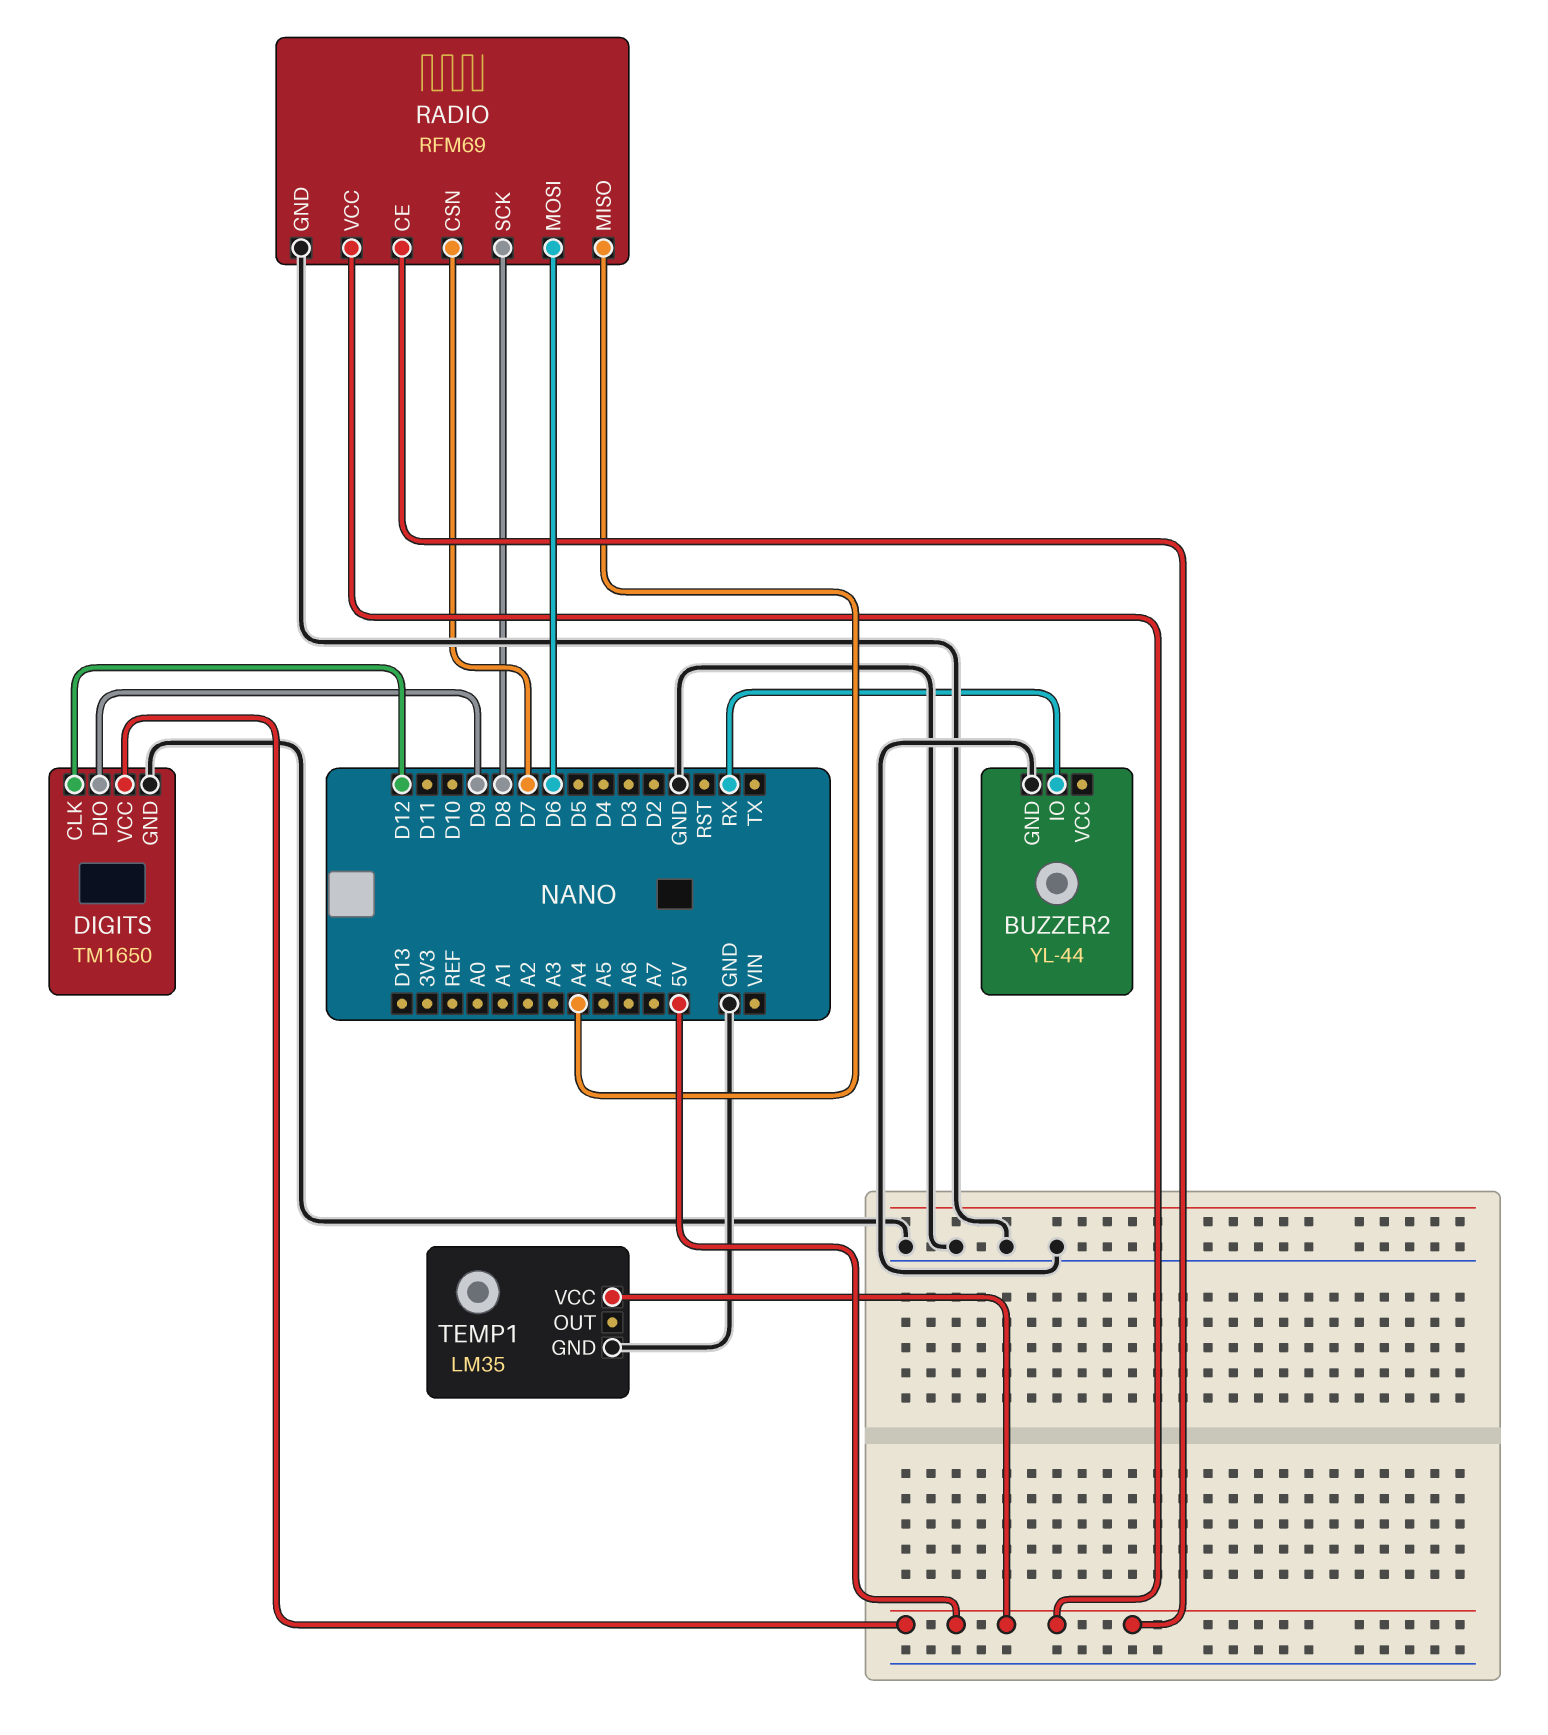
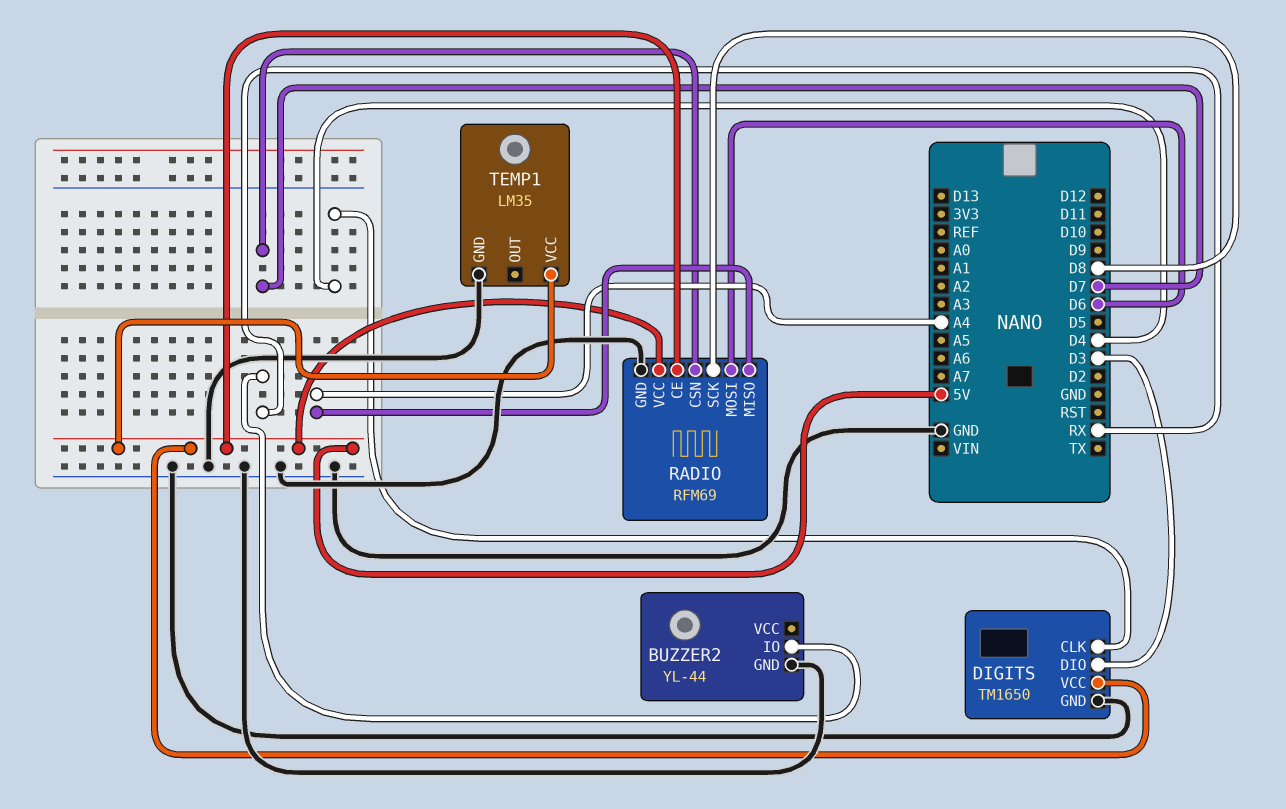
DIGITS pin CLK: D12 -> D4
DIGITS pin DIO: D9 -> D3

